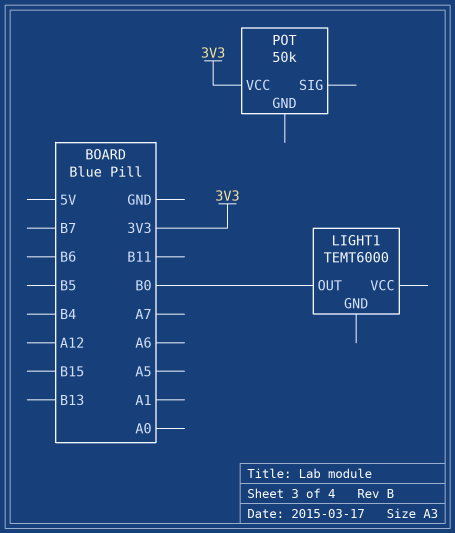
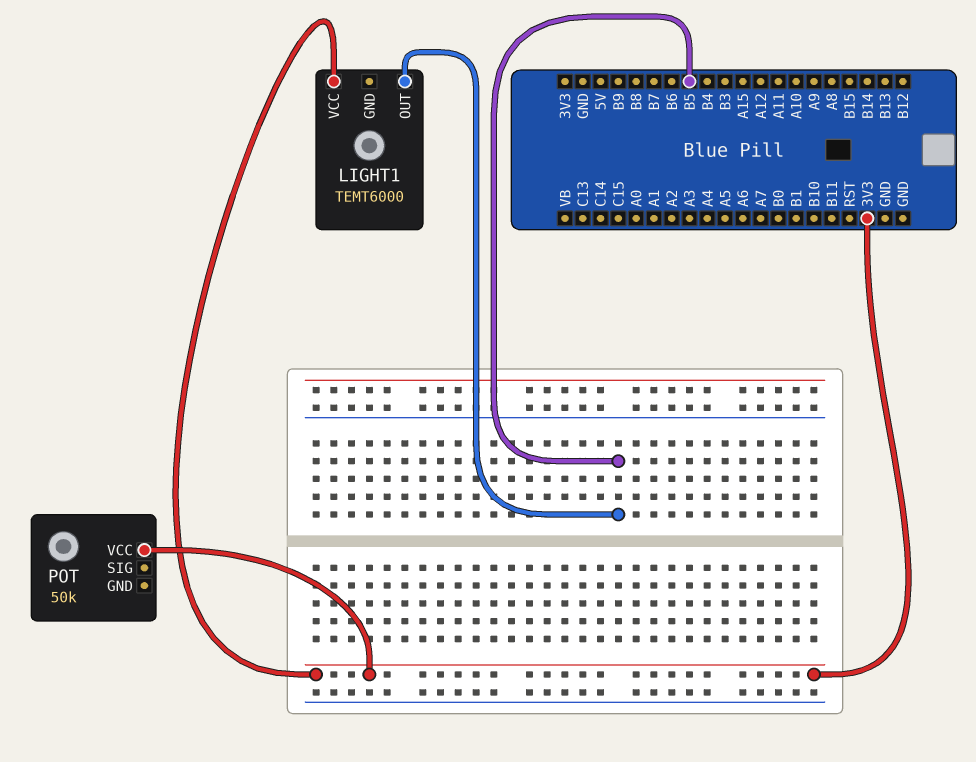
LIGHT1 pin OUT: B0 -> B5
LIGHT1 pin VCC: none -> 3V3

